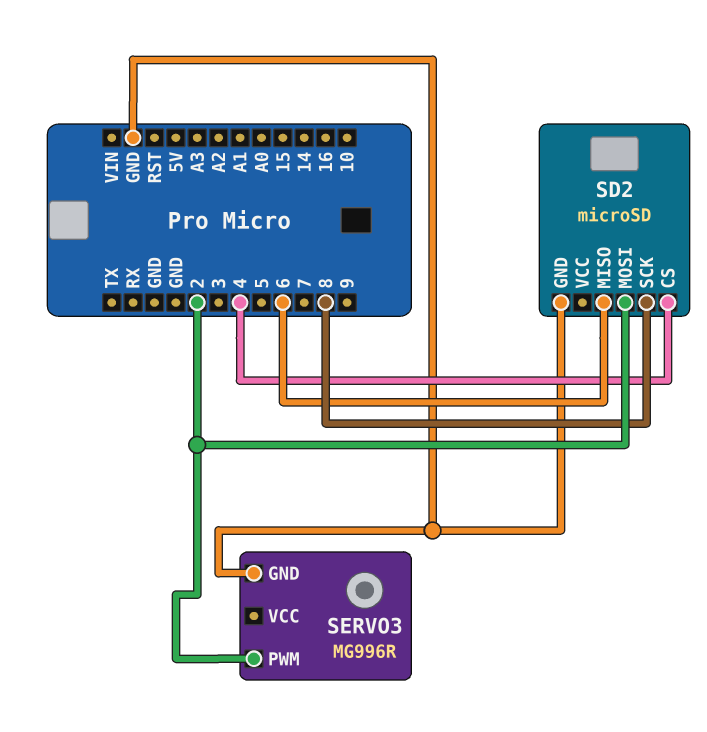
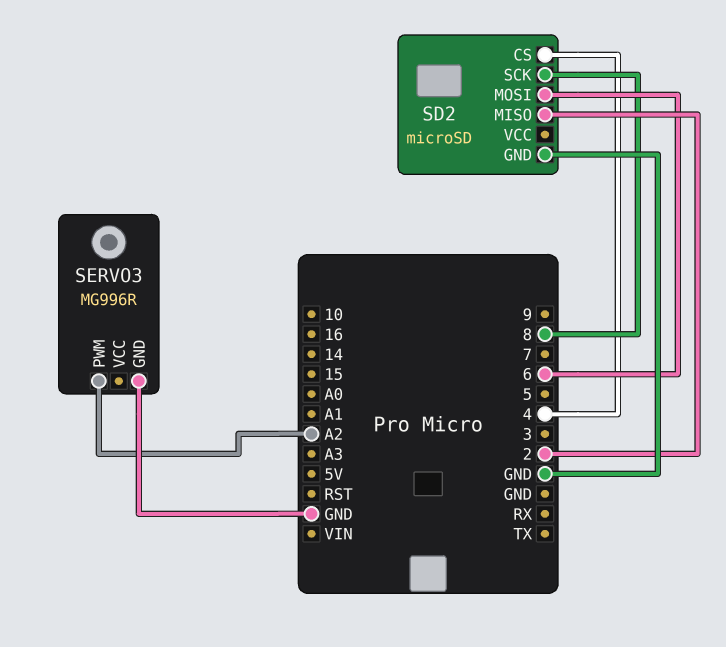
SD2 pin MISO: 6 -> 2
SD2 pin MOSI: 2 -> 6
SERVO3 pin PWM: 2 -> A2

